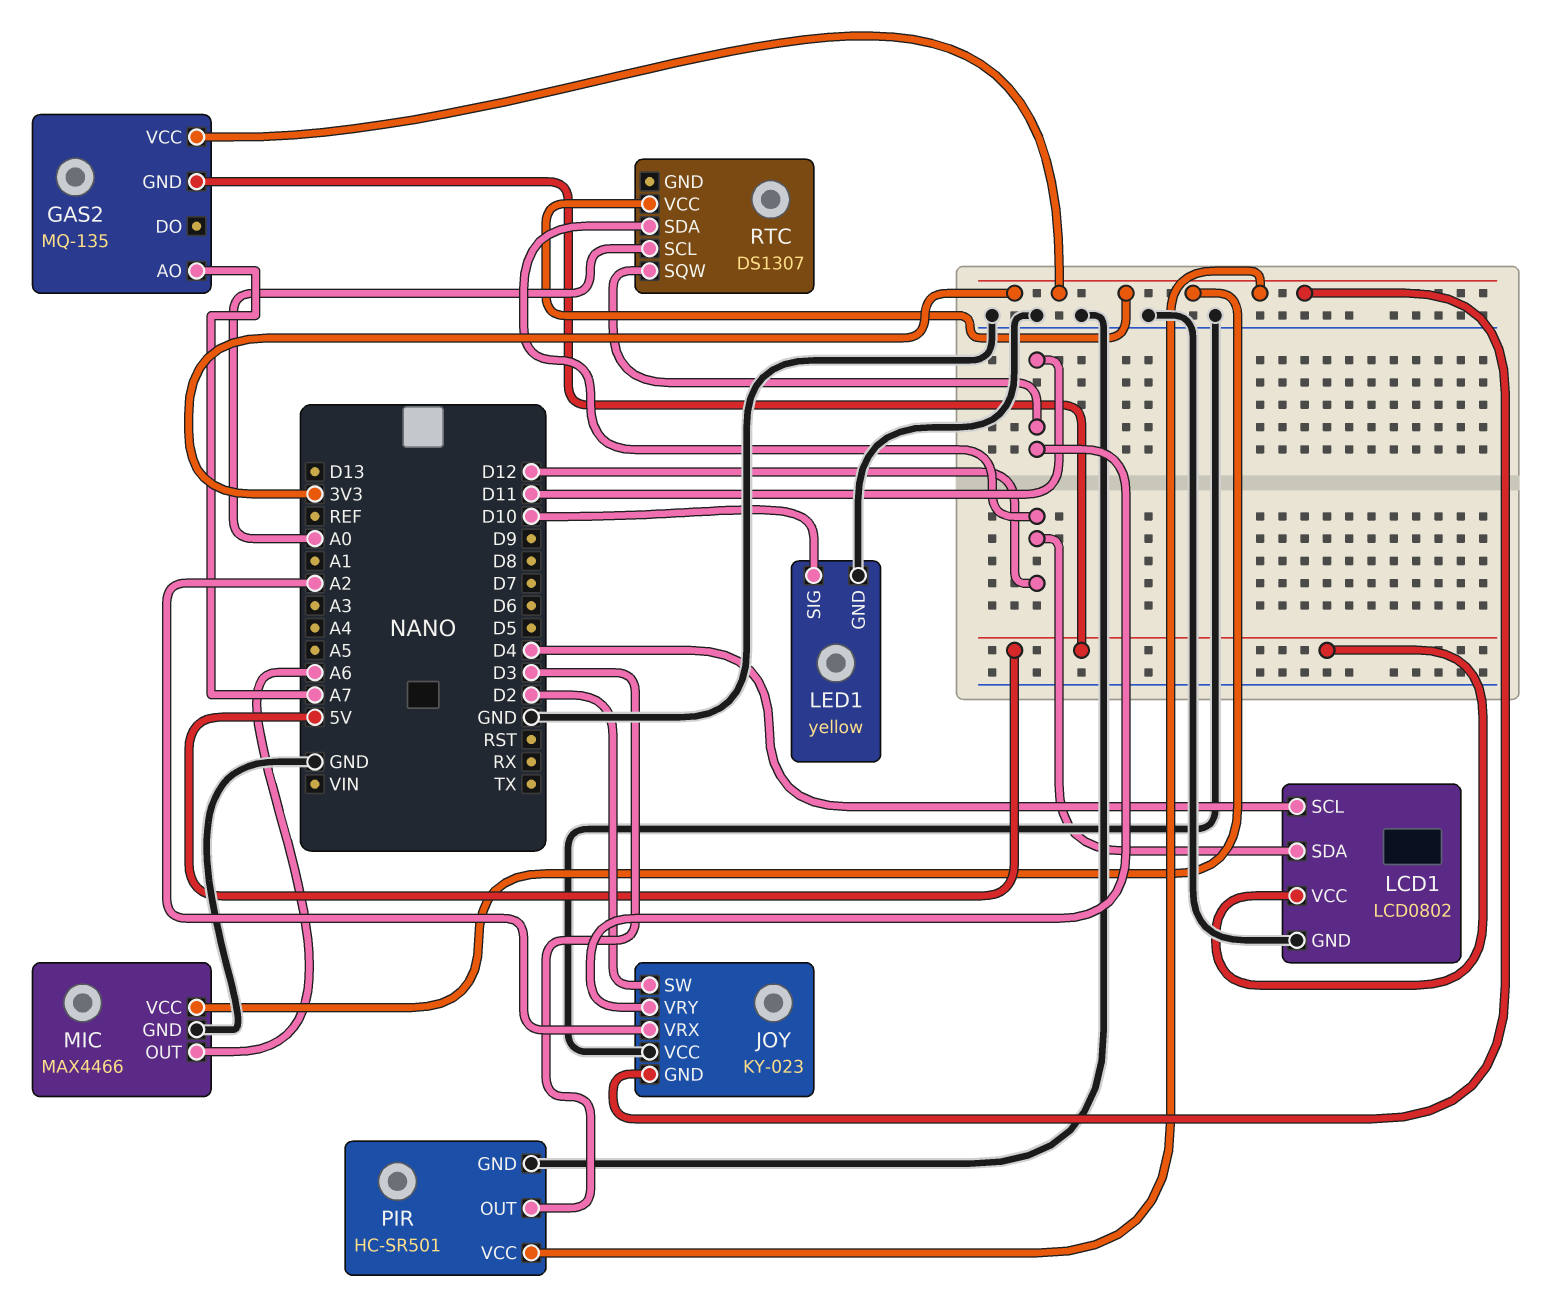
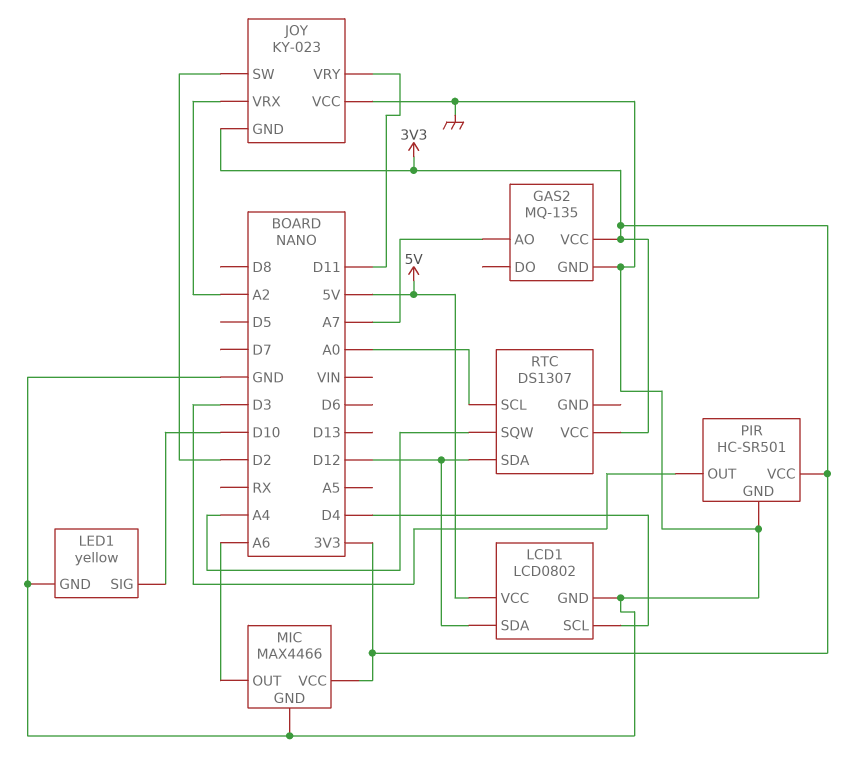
GAS2 pin GND: 5V -> GND
RTC pin SQW: D11 -> A4

